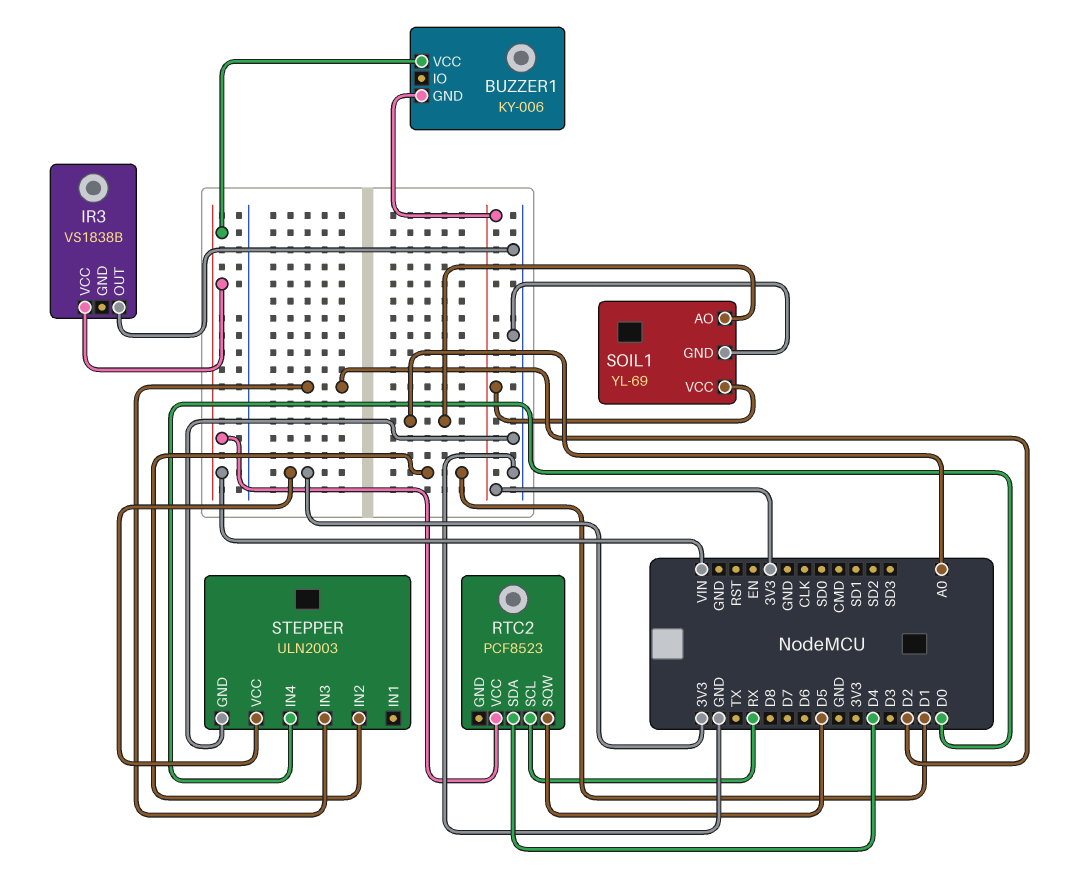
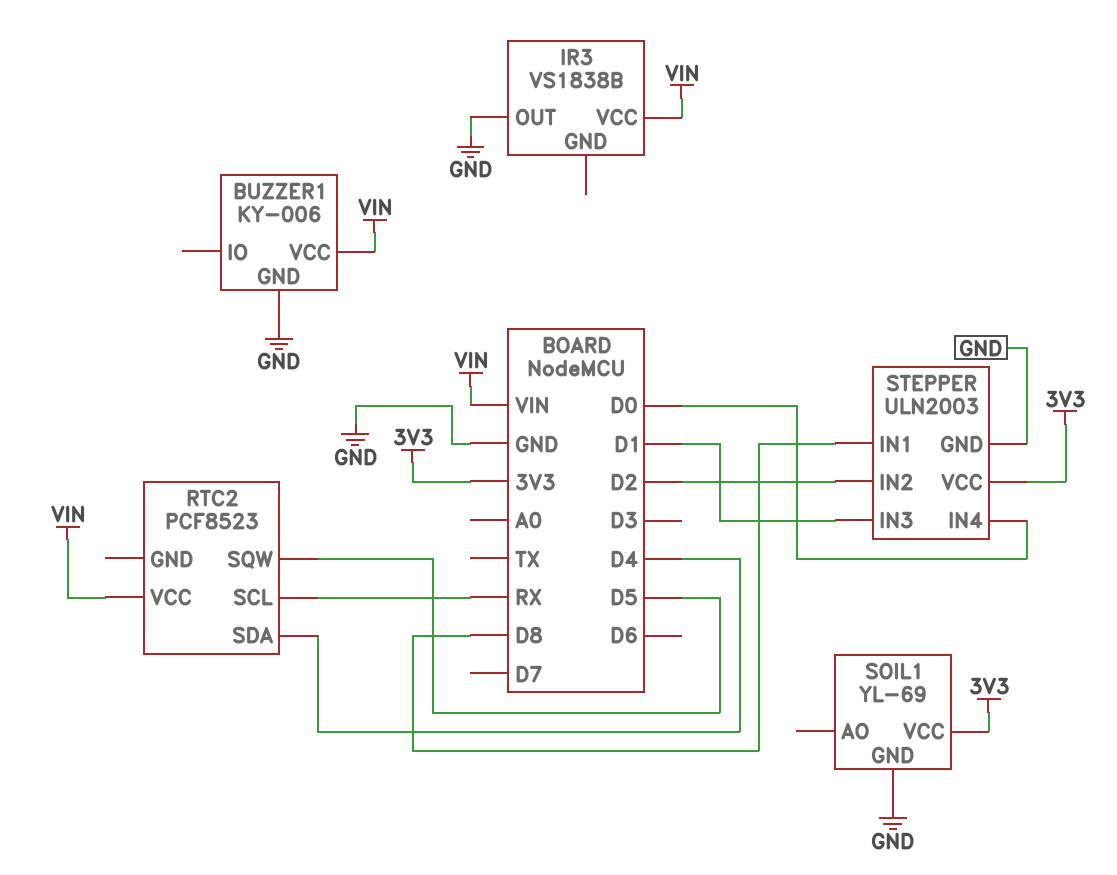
BUZZER1 pin GND: 3V3 -> GND
SOIL1 pin AO: A0 -> none
STEPPER pin IN1: none -> D8
STEPPER pin IN2: D1 -> D2
STEPPER pin IN3: D2 -> D1

